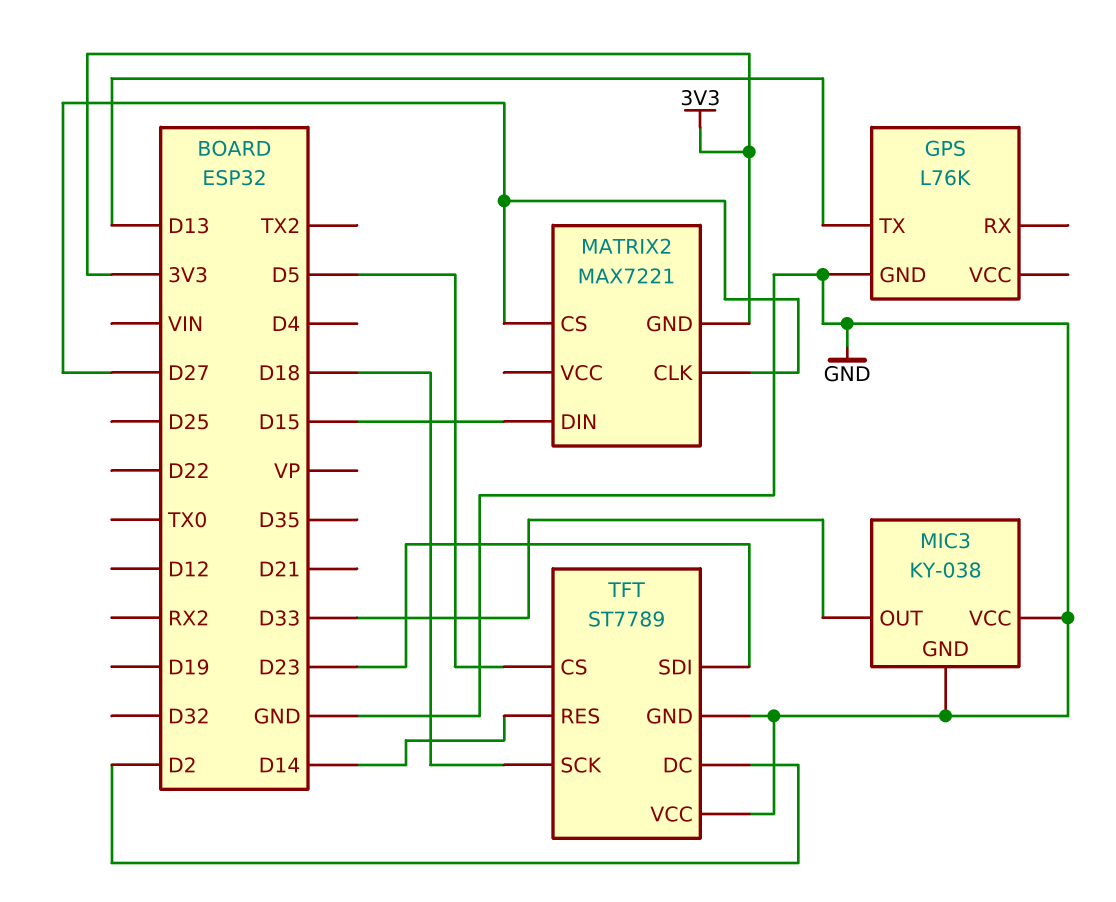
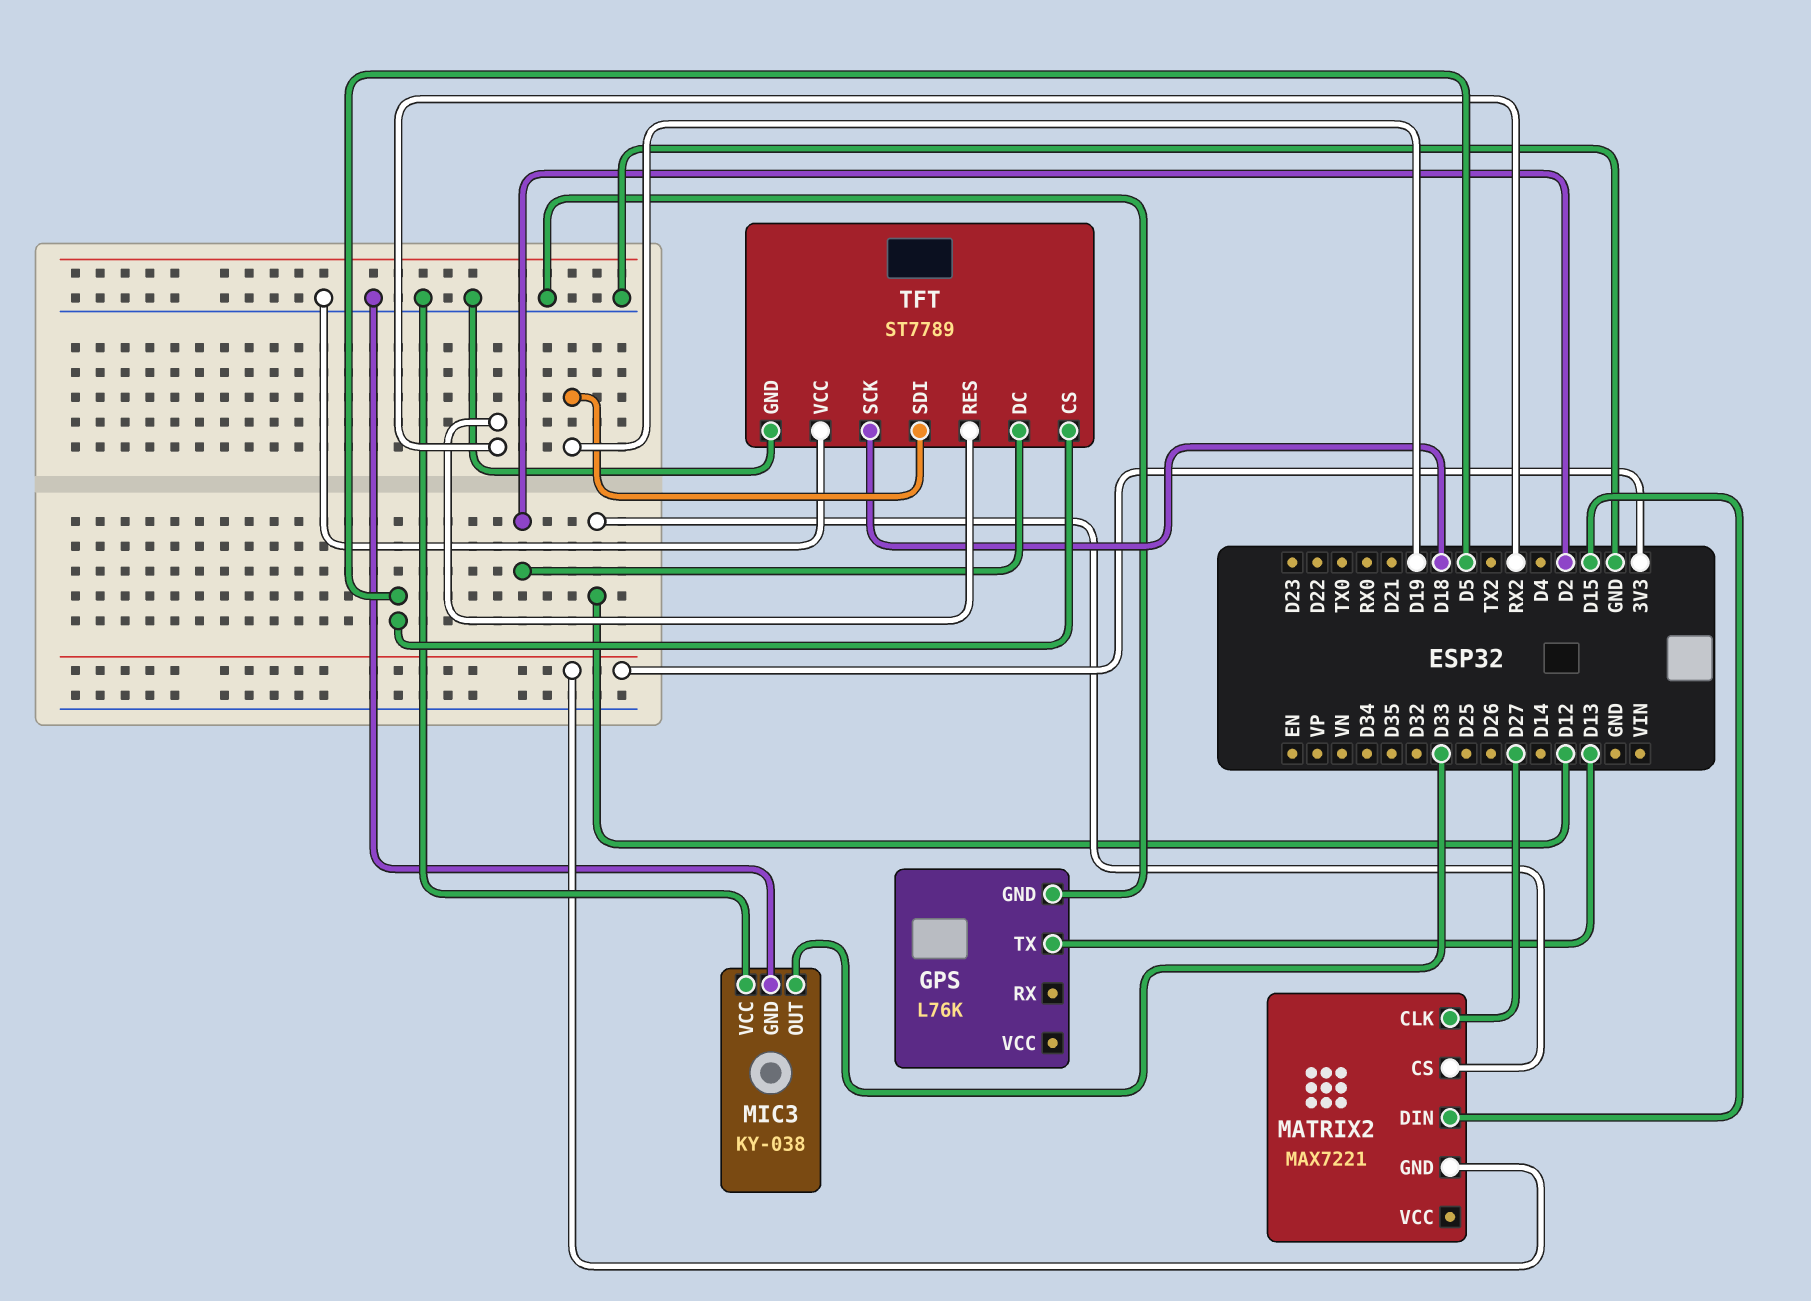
MATRIX2 pin CS: D27 -> D12
TFT pin RES: D14 -> RX2
TFT pin SDI: D23 -> D19

